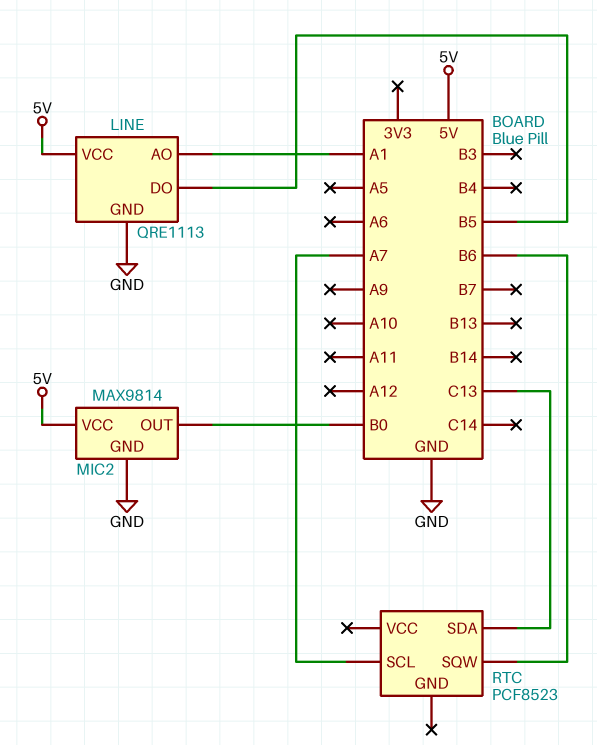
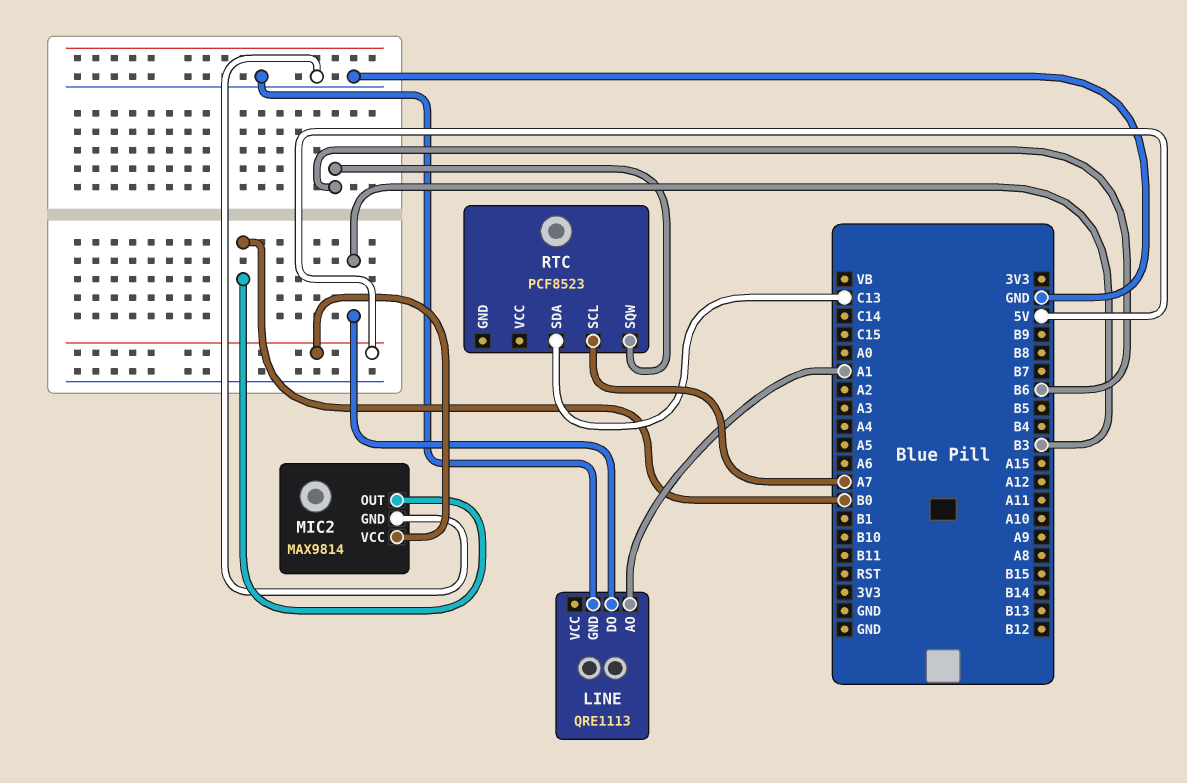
LINE pin DO: B5 -> B3
LINE pin VCC: 5V -> none

